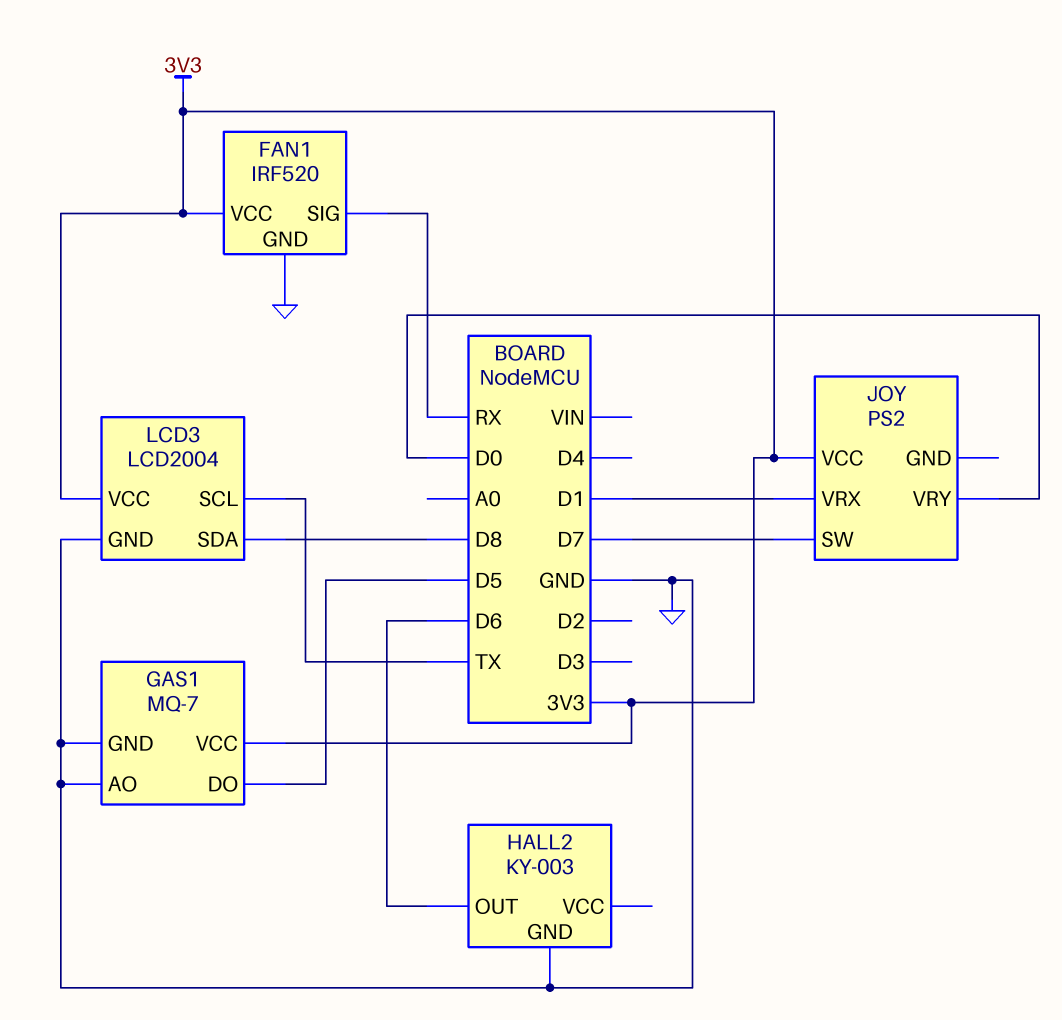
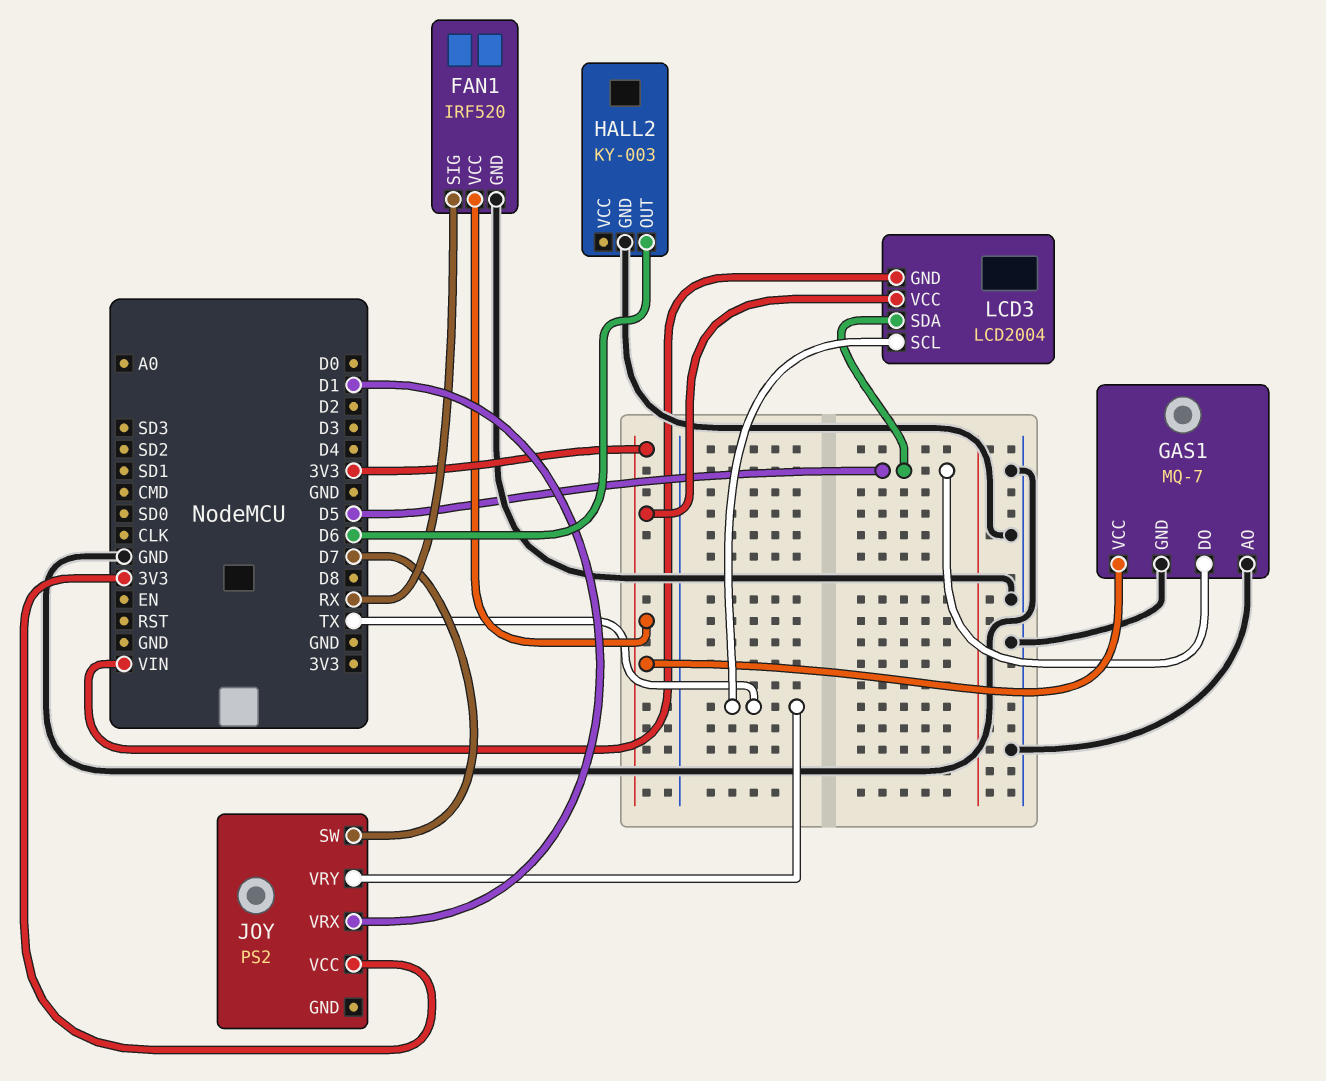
JOY pin VRY: D0 -> TX
LCD3 pin GND: GND -> VIN
LCD3 pin SDA: D8 -> D5

